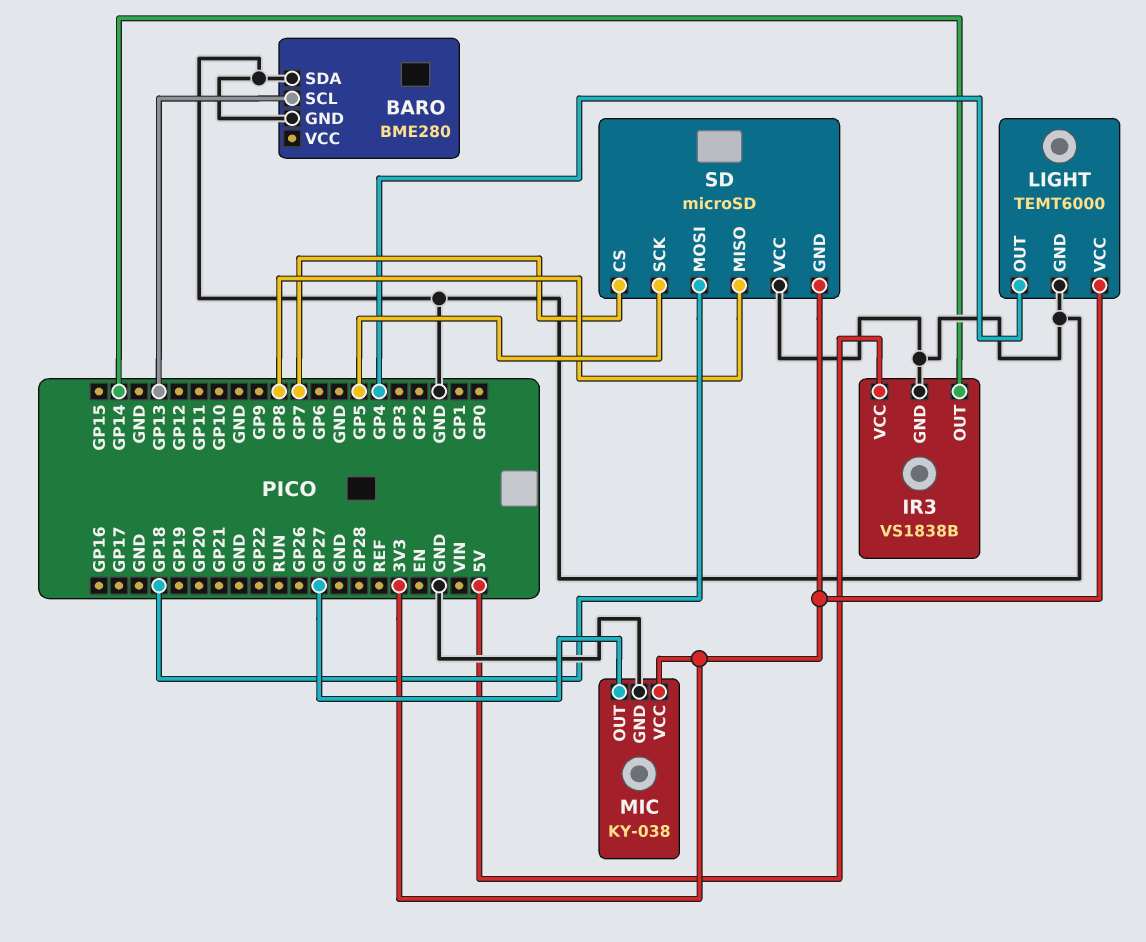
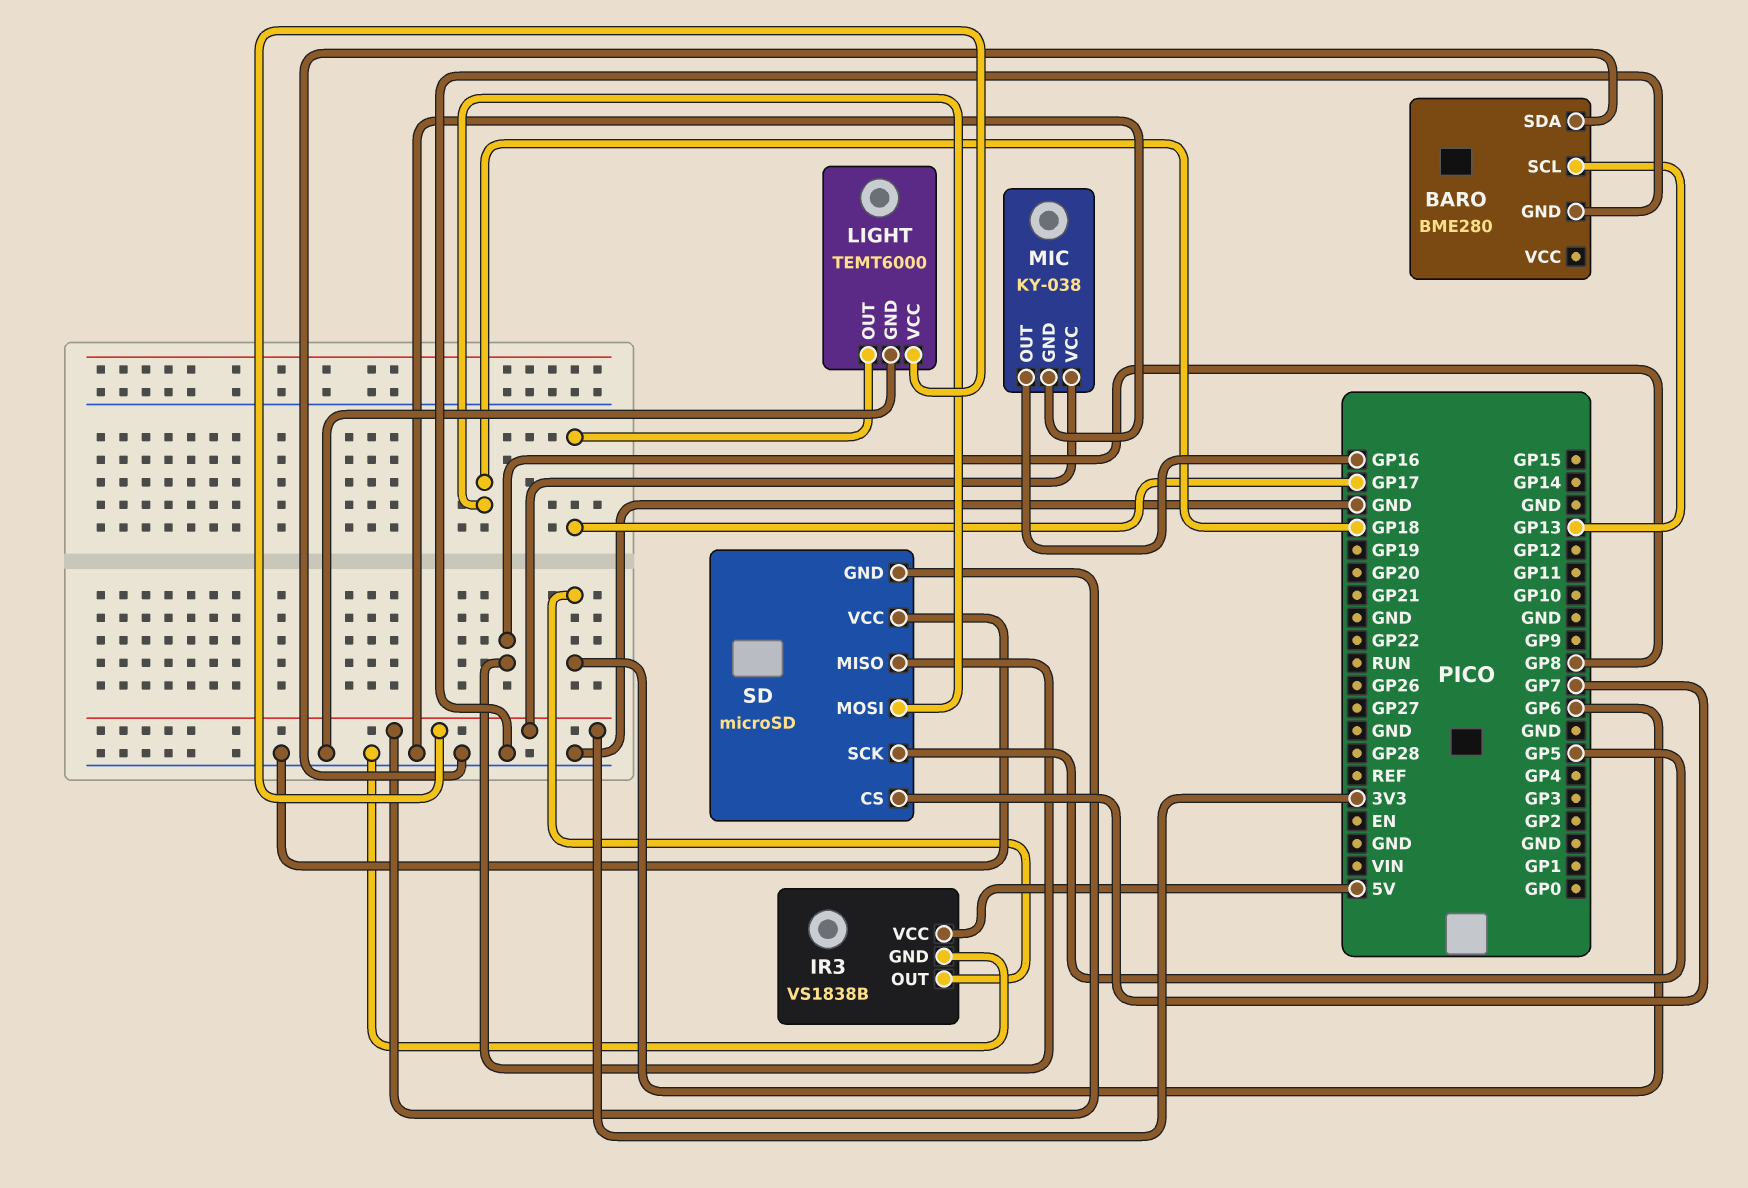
IR3 pin OUT: GP14 -> GP6
LIGHT pin OUT: GP4 -> GP17
MIC pin OUT: GP27 -> GP16

